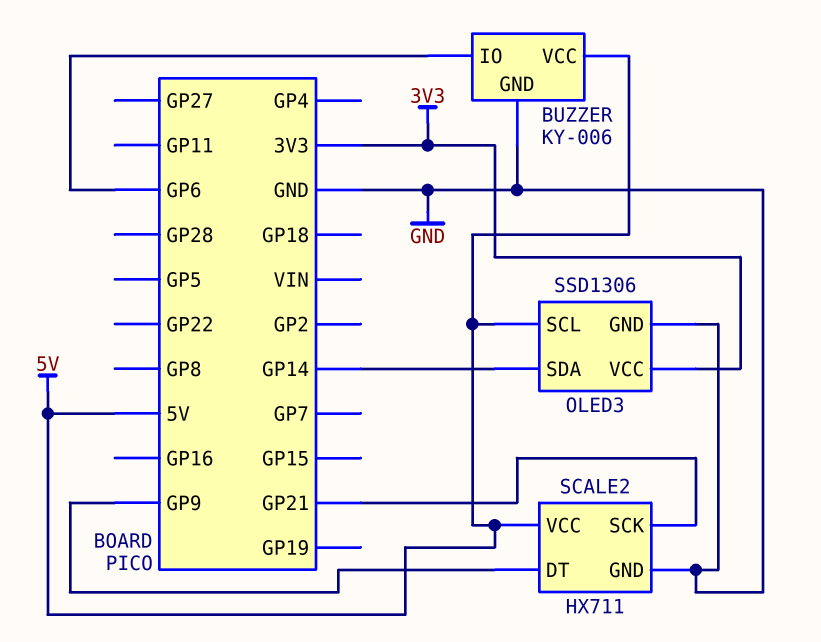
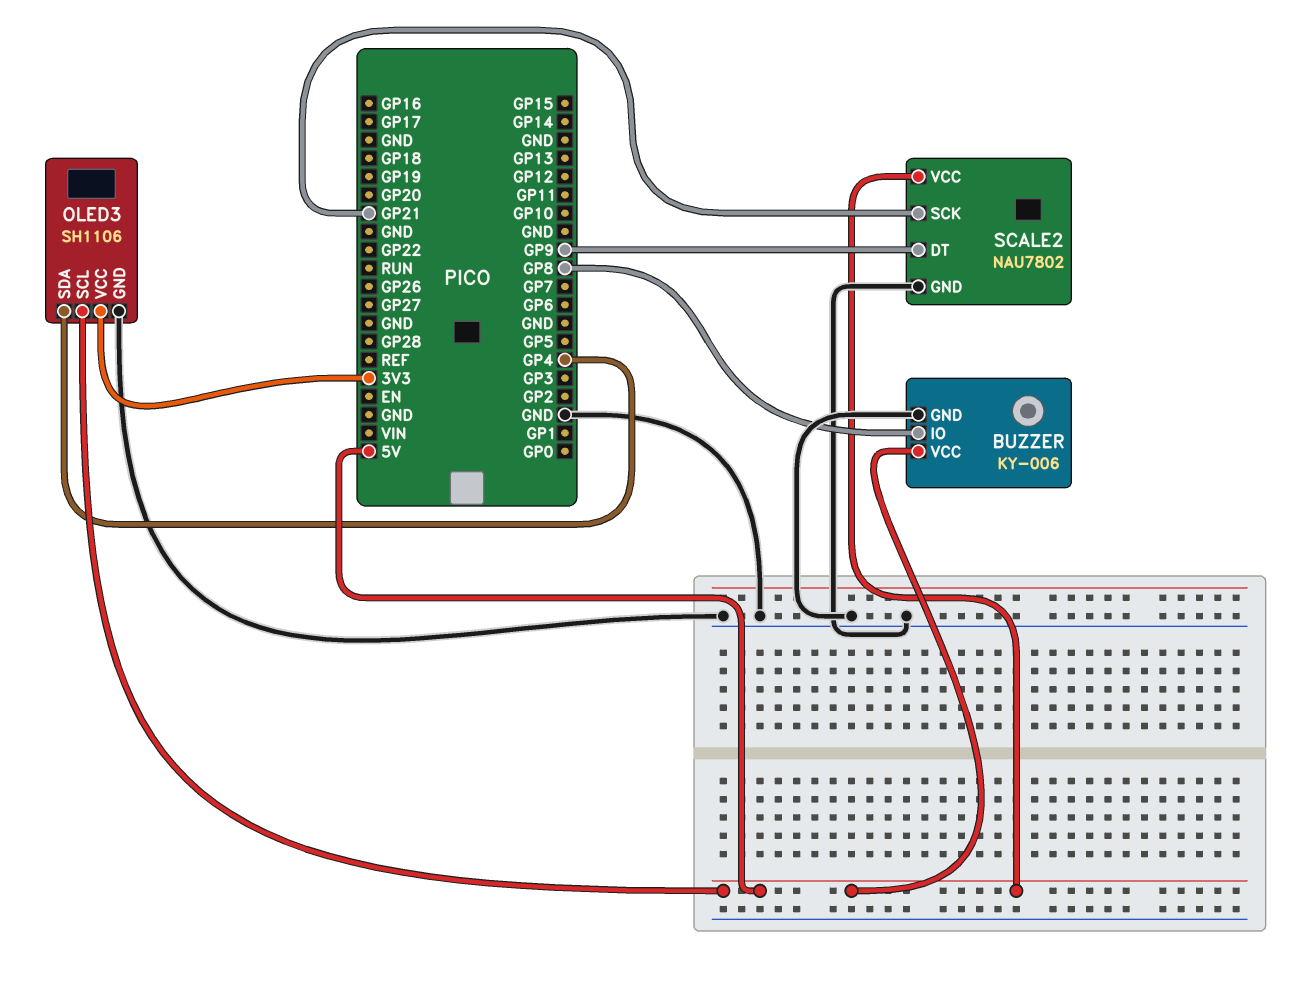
BUZZER pin IO: GP6 -> GP8
OLED3: SSD1306 -> SH1106
OLED3 pin SDA: GP14 -> GP4
SCALE2: HX711 -> NAU7802

